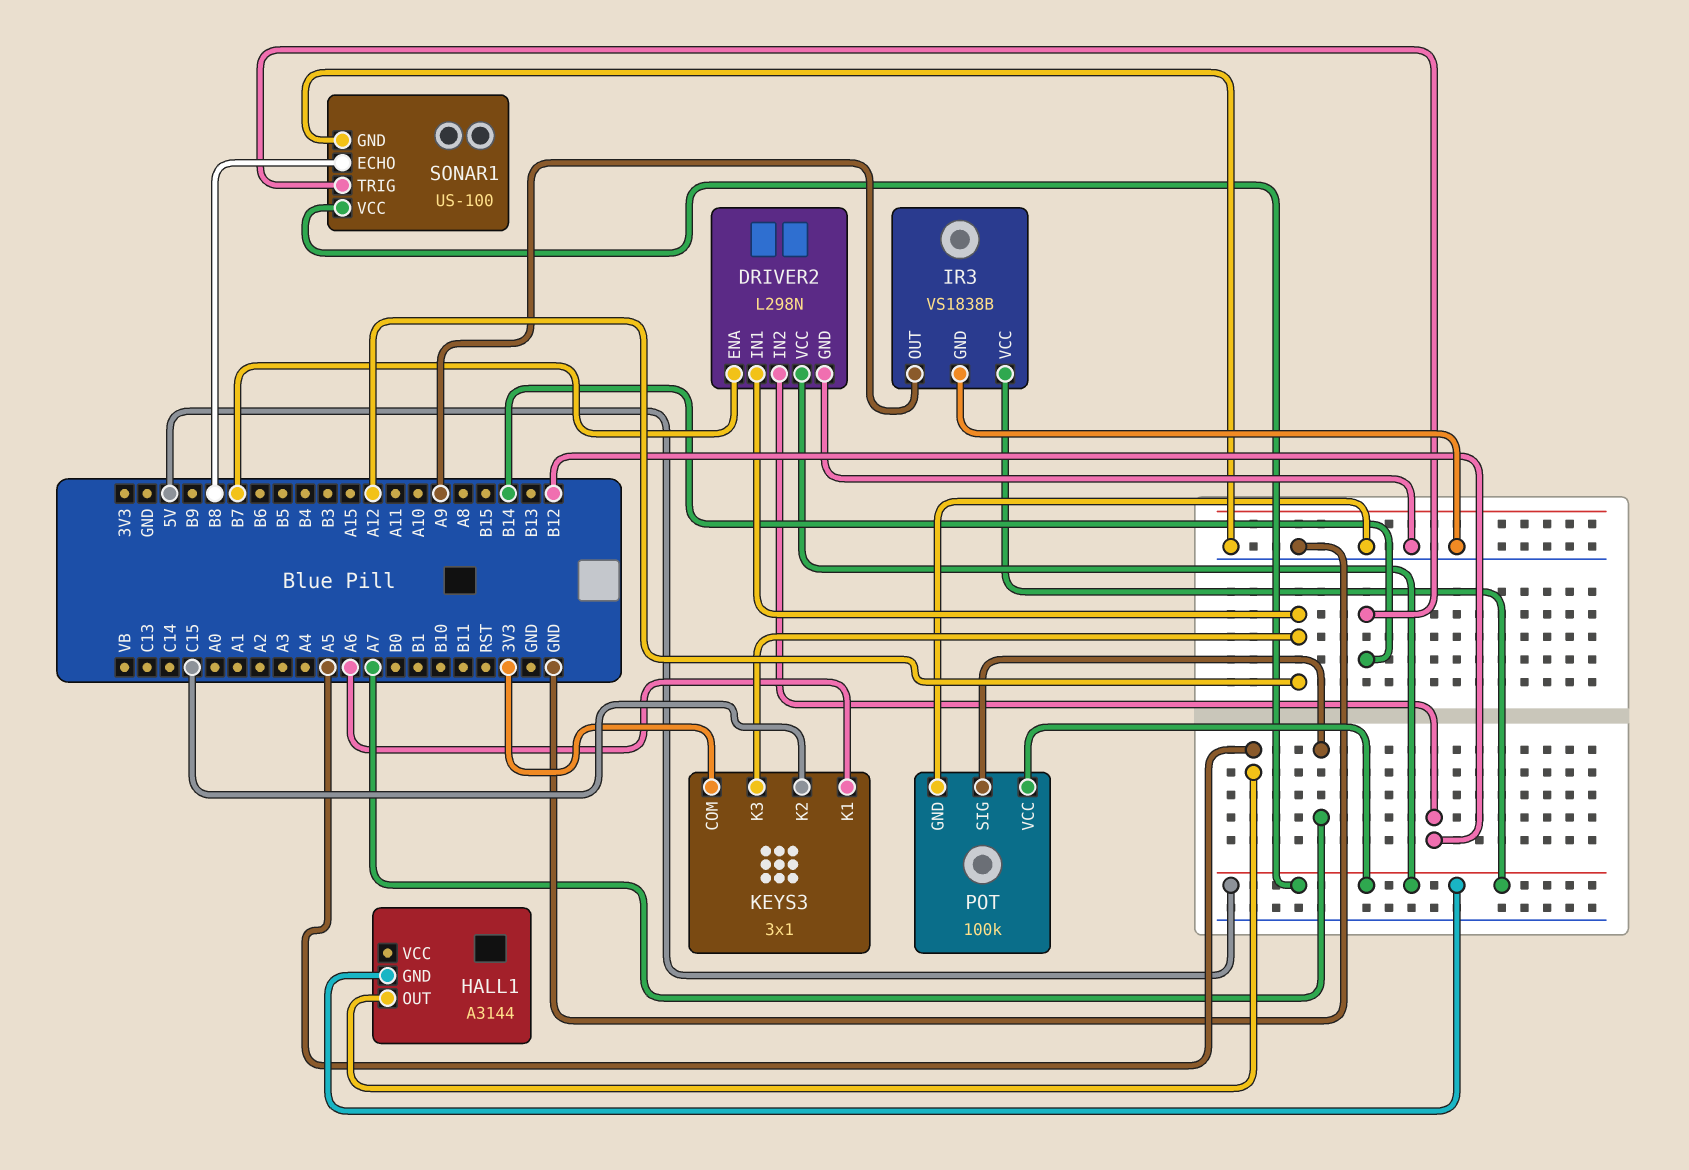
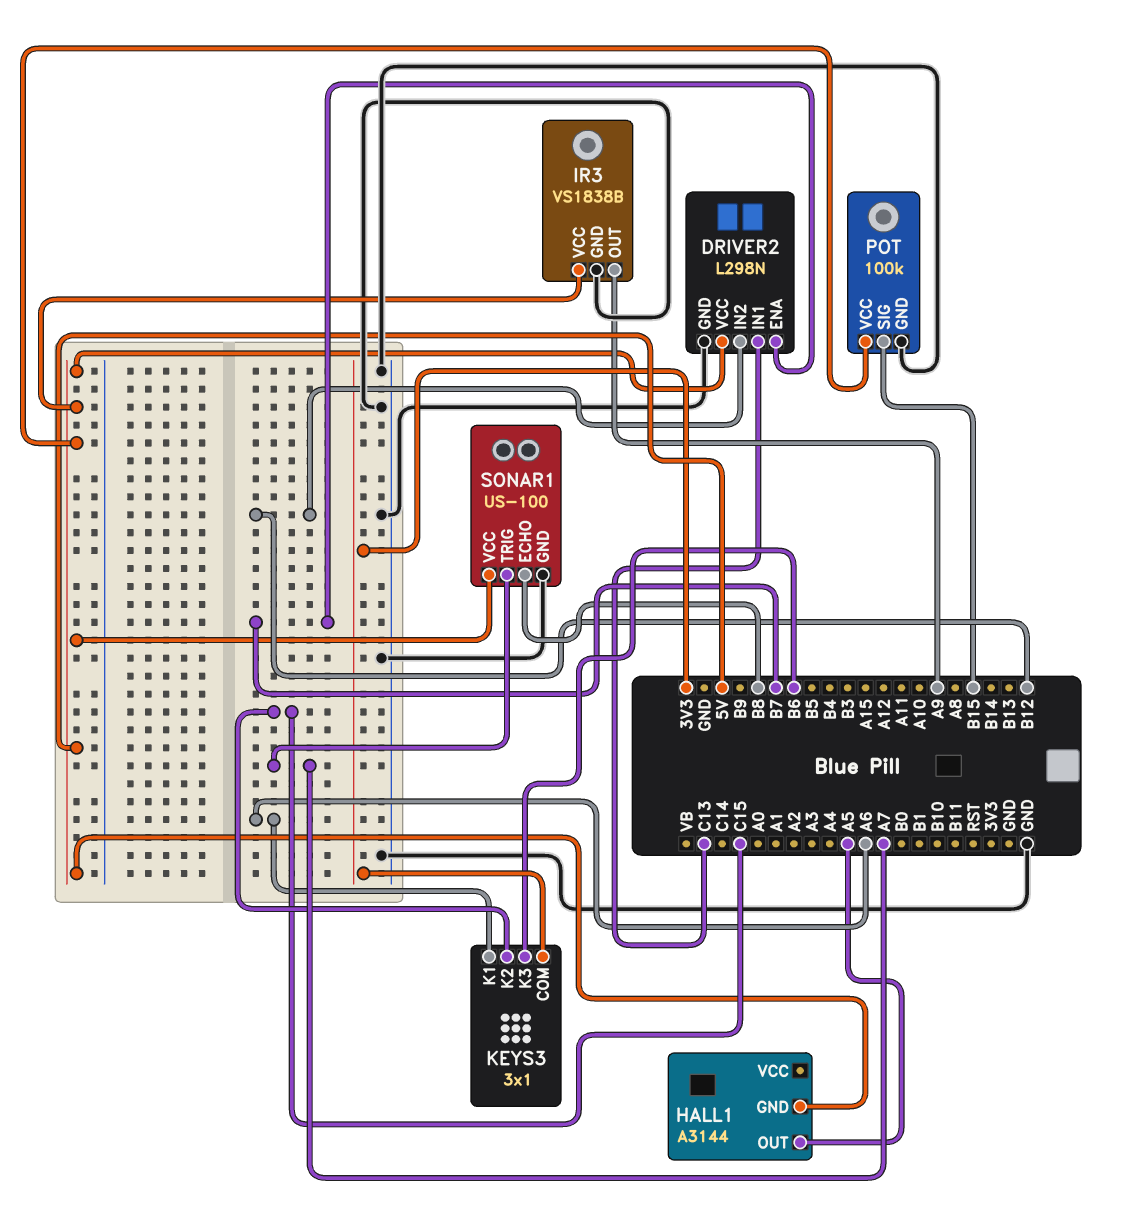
DRIVER2 pin IN1: A12 -> C13
KEYS3 pin K3: A12 -> B6
POT pin SIG: A7 -> B15
SONAR1 pin TRIG: B14 -> A7

